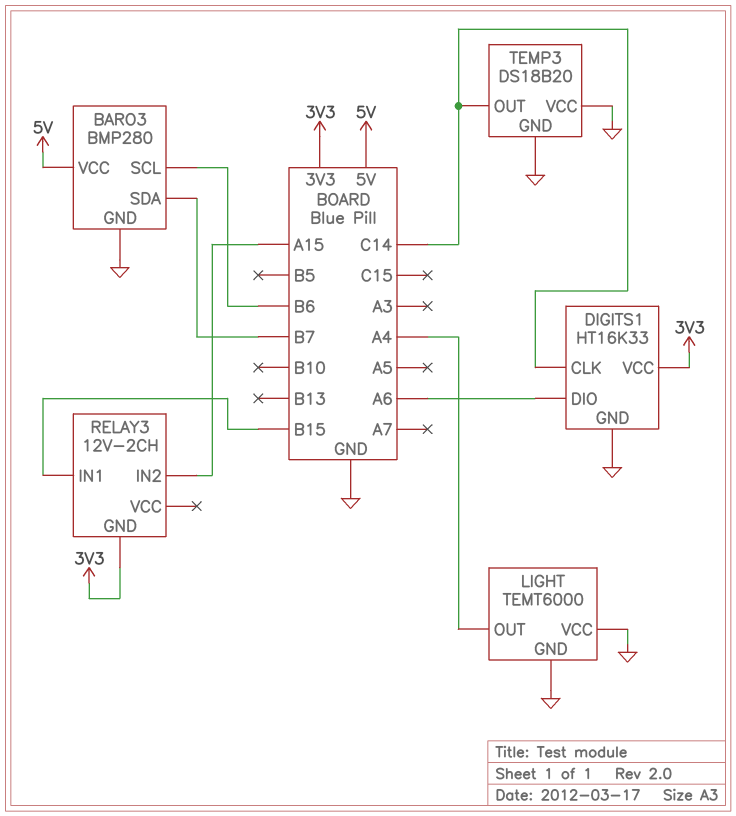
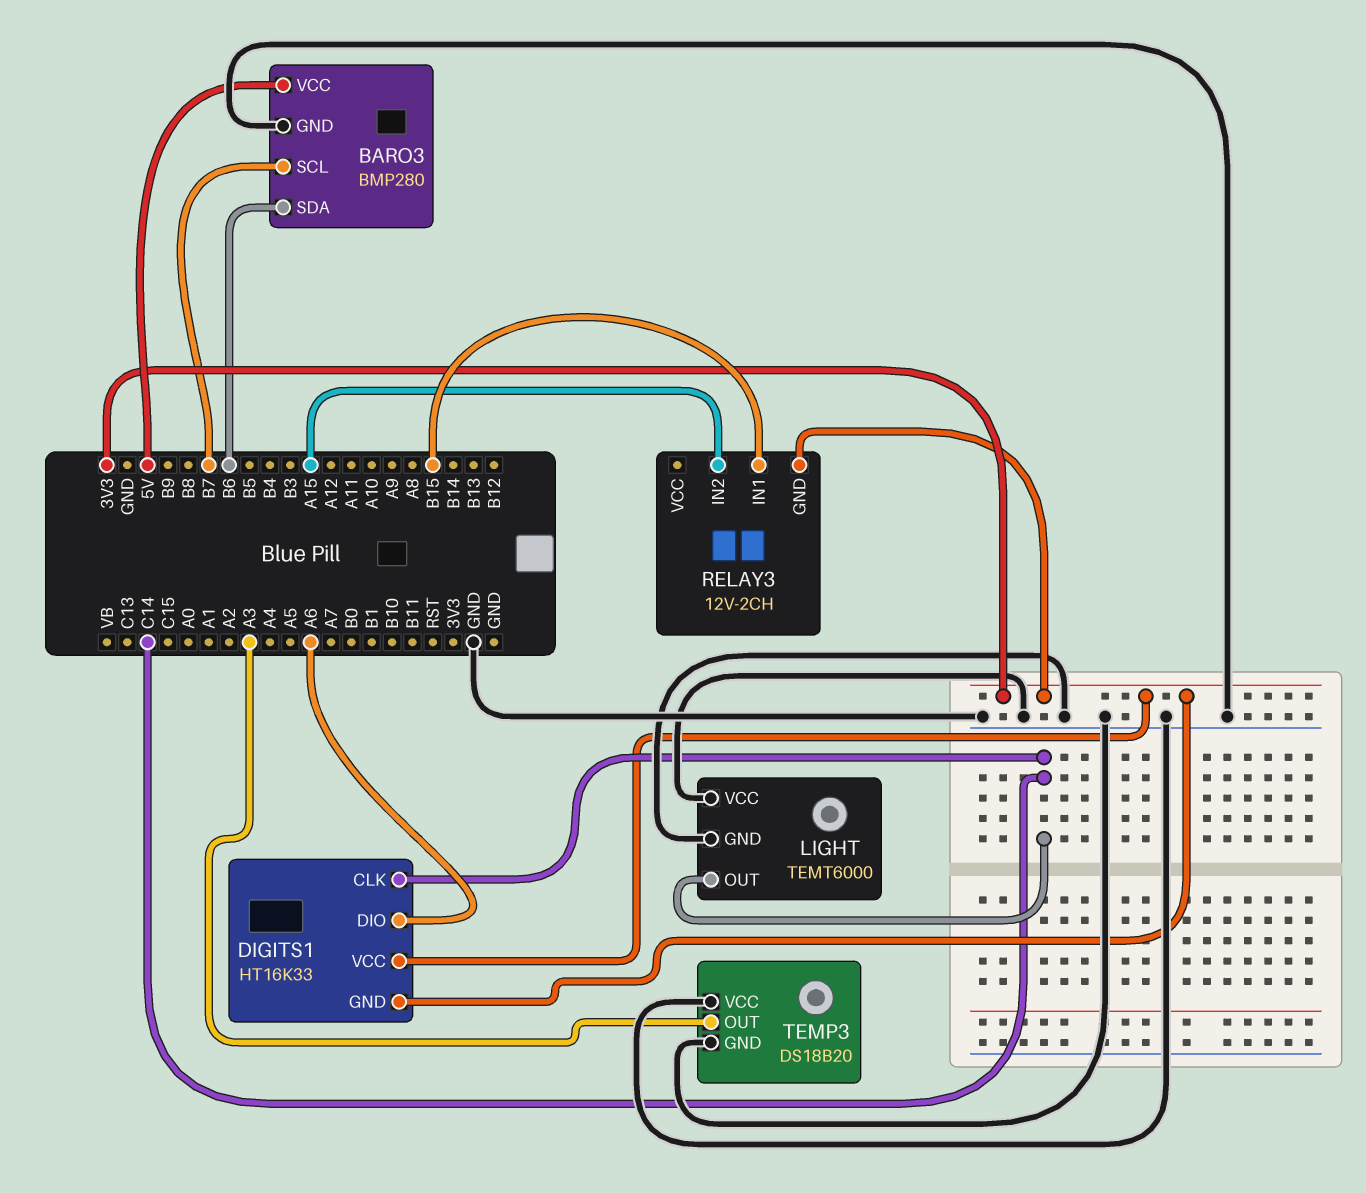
BARO3 pin SCL: B6 -> B7
BARO3 pin SDA: B7 -> B6
DIGITS1 pin GND: GND -> 3V3
LIGHT pin OUT: A4 -> C14
TEMP3 pin OUT: C14 -> A3

